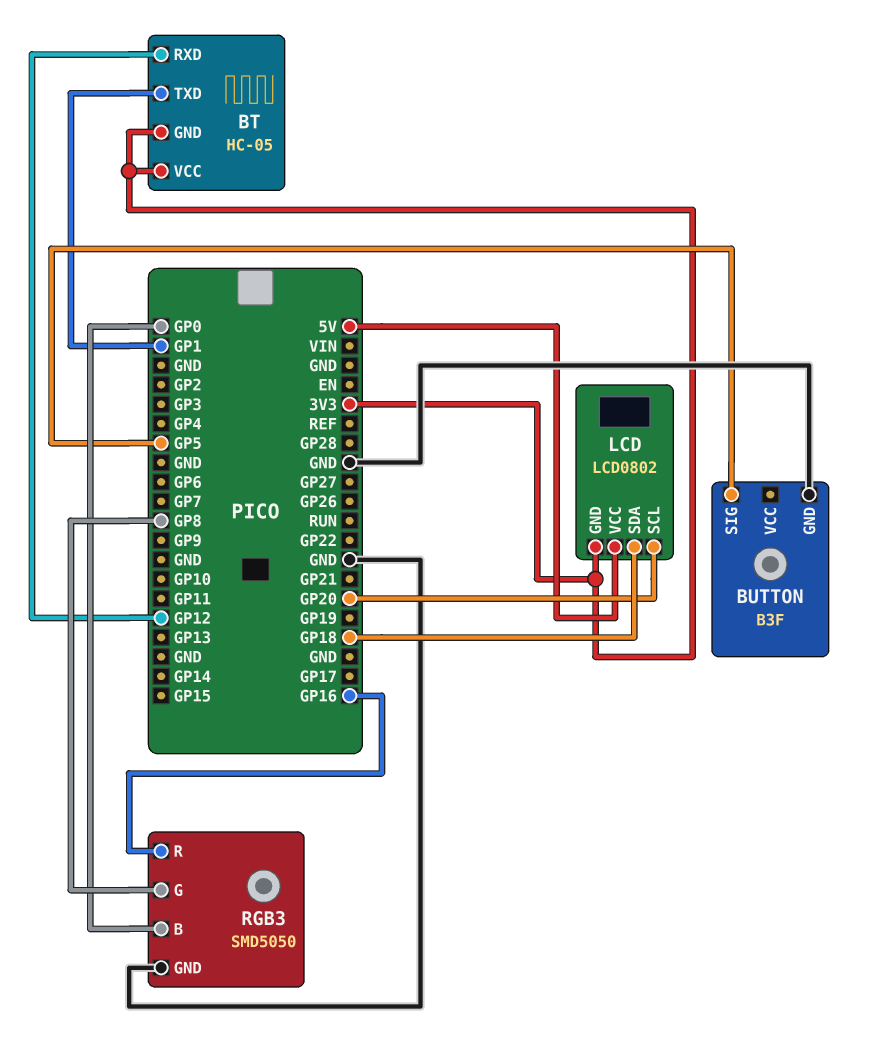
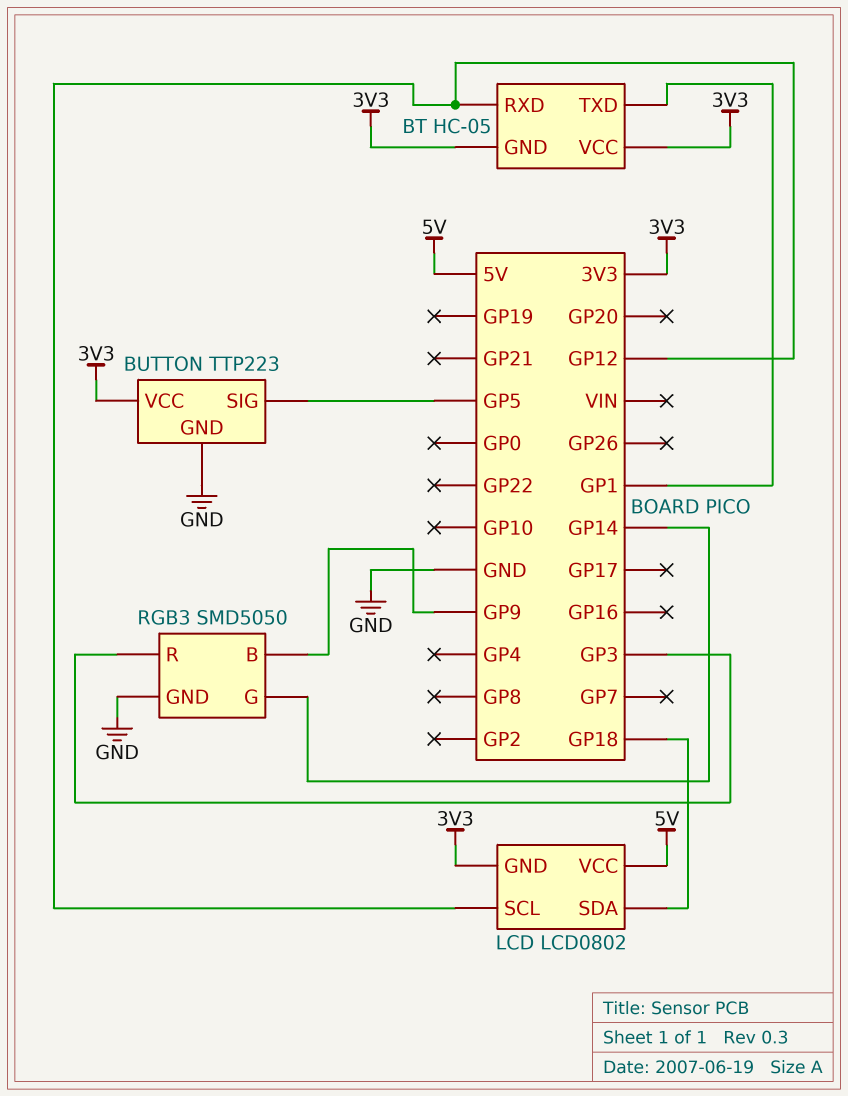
BUTTON: B3F -> TTP223
BUTTON pin VCC: none -> 3V3
LCD pin SCL: GP20 -> GP12
RGB3 pin B: GP0 -> GP9
RGB3 pin G: GP8 -> GP14
RGB3 pin R: GP16 -> GP3

